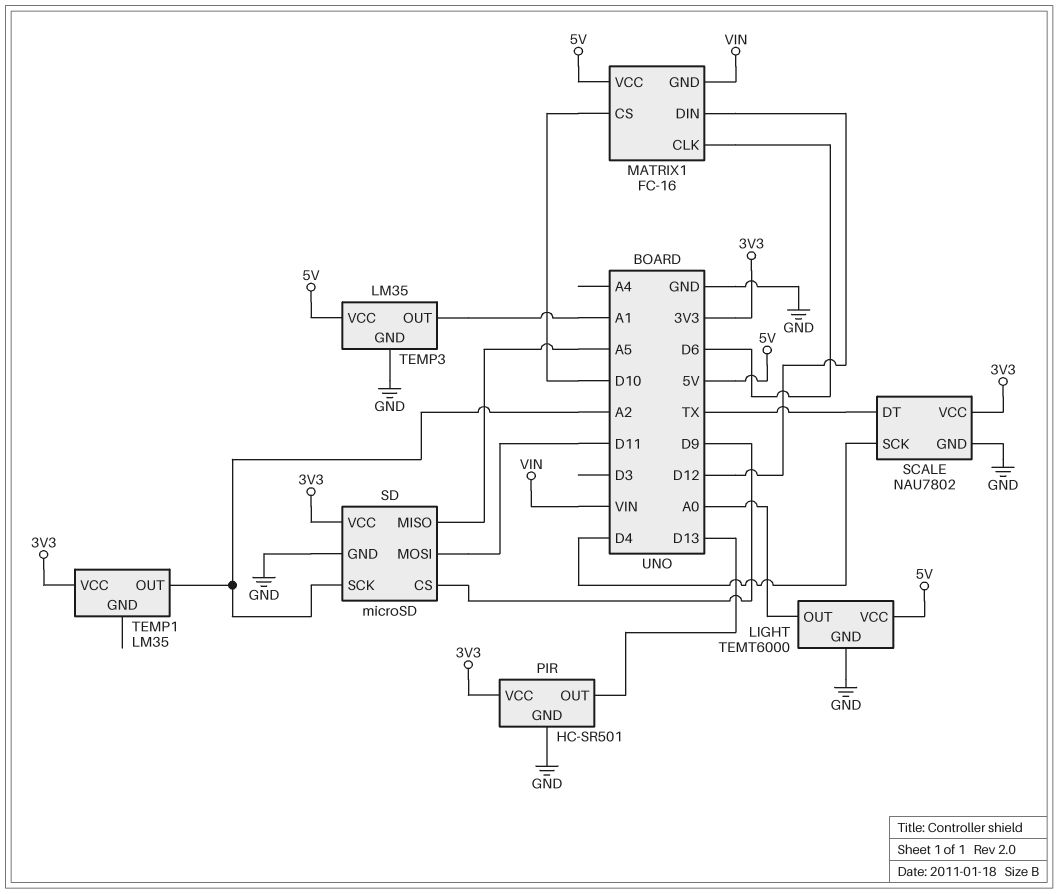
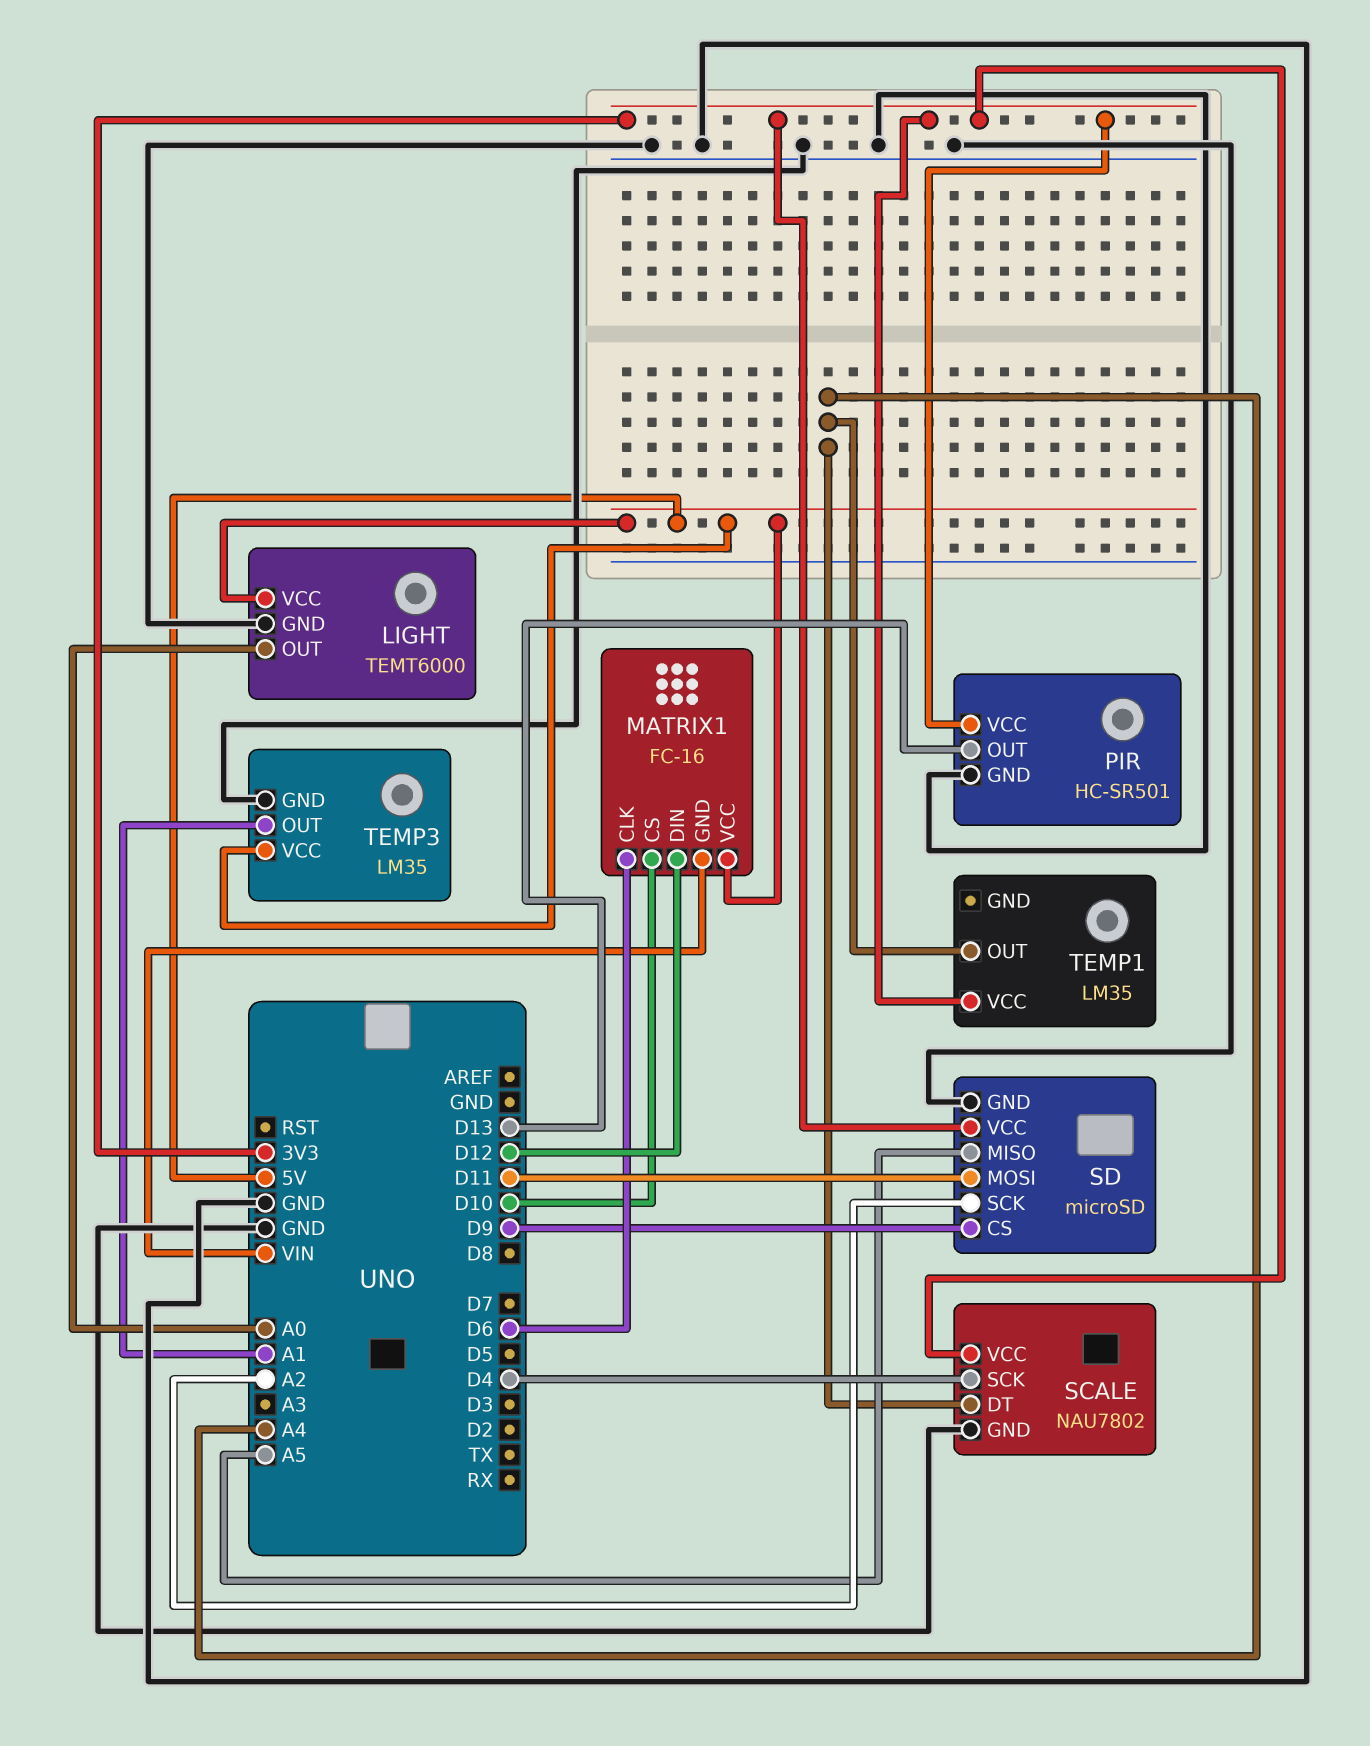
SCALE pin DT: TX -> A4
TEMP1 pin OUT: A2 -> A4

